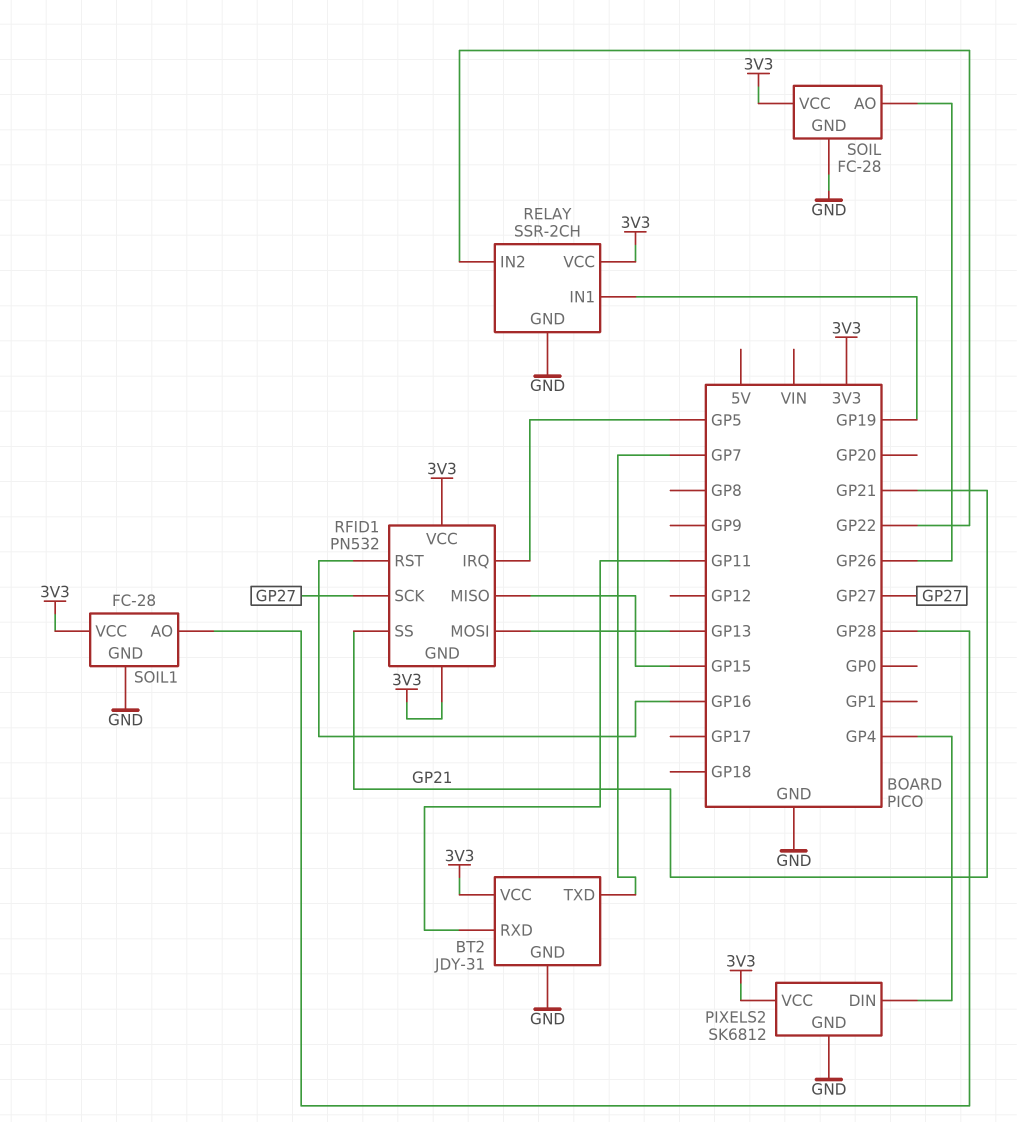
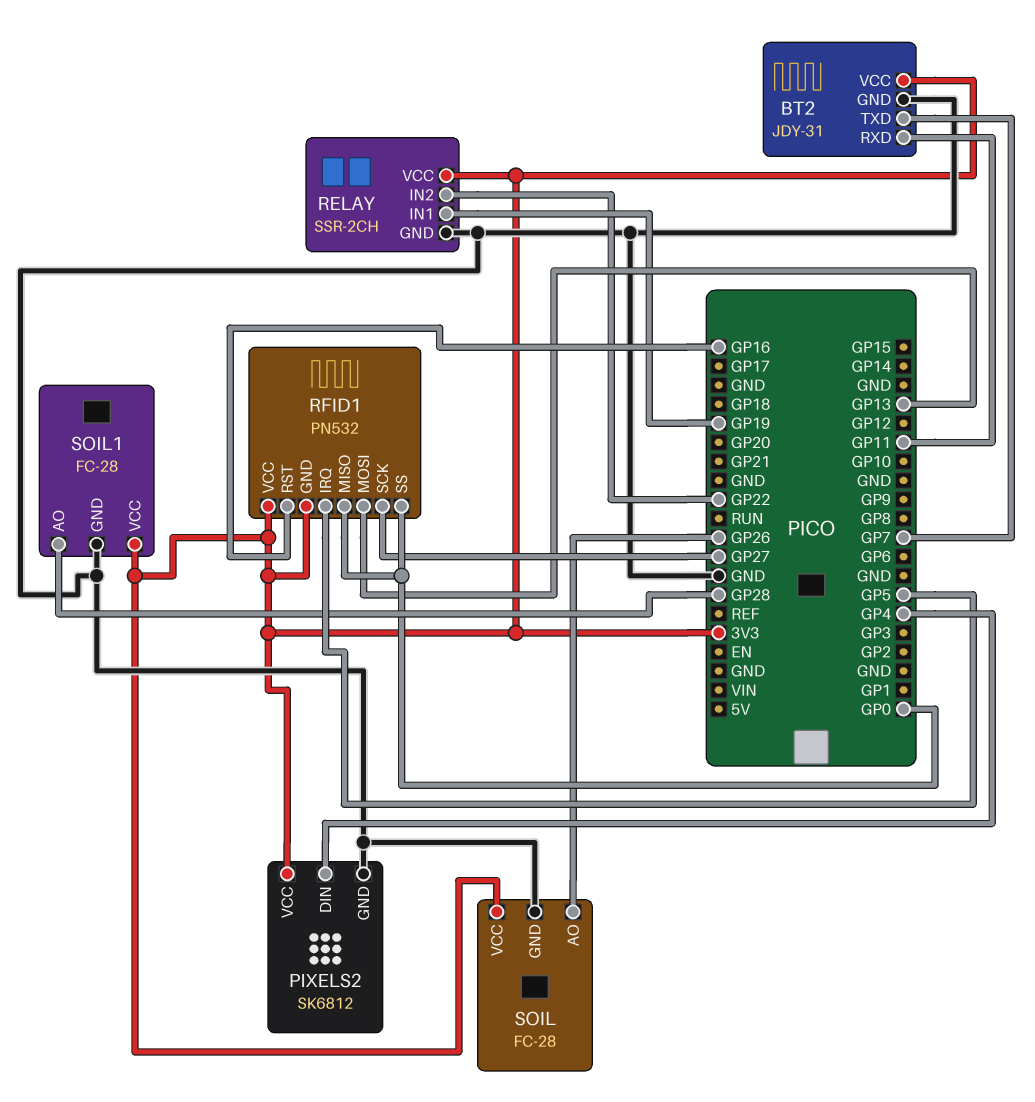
RFID1 pin MISO: GP15 -> GP0
RFID1 pin SS: GP21 -> GP0

